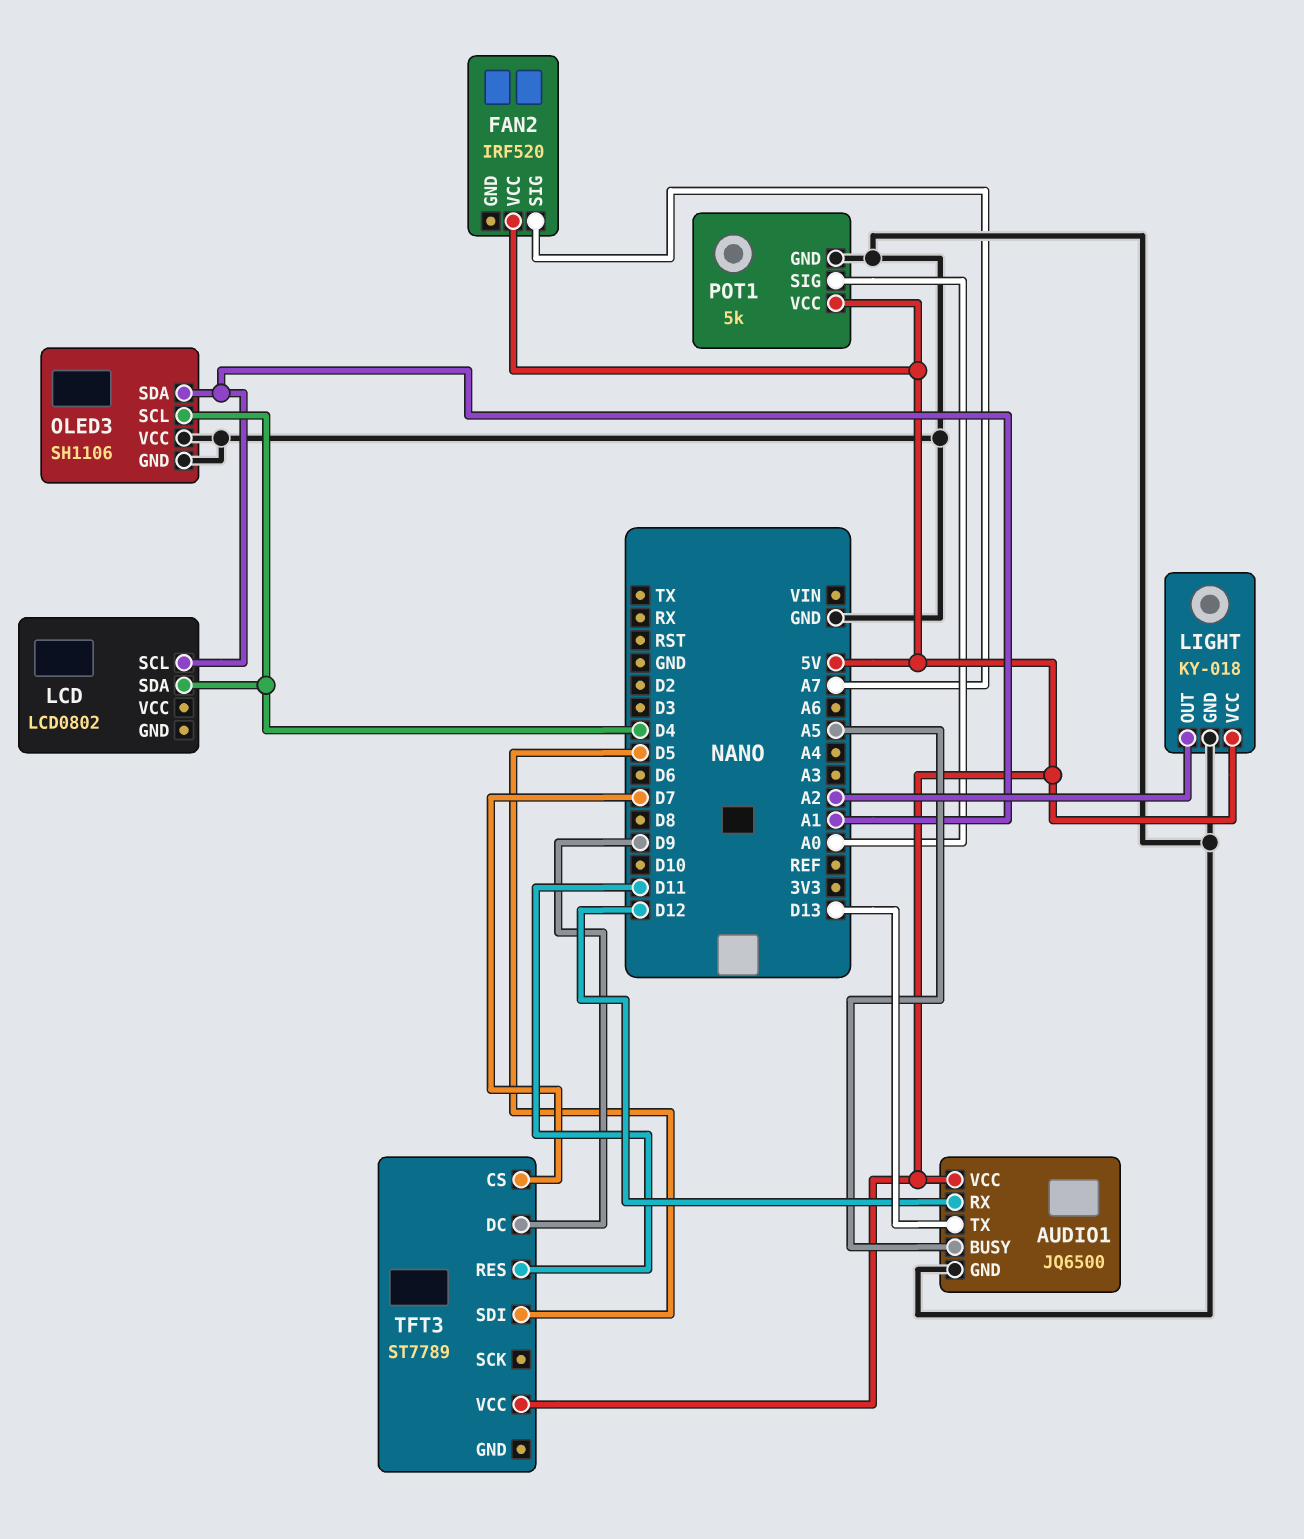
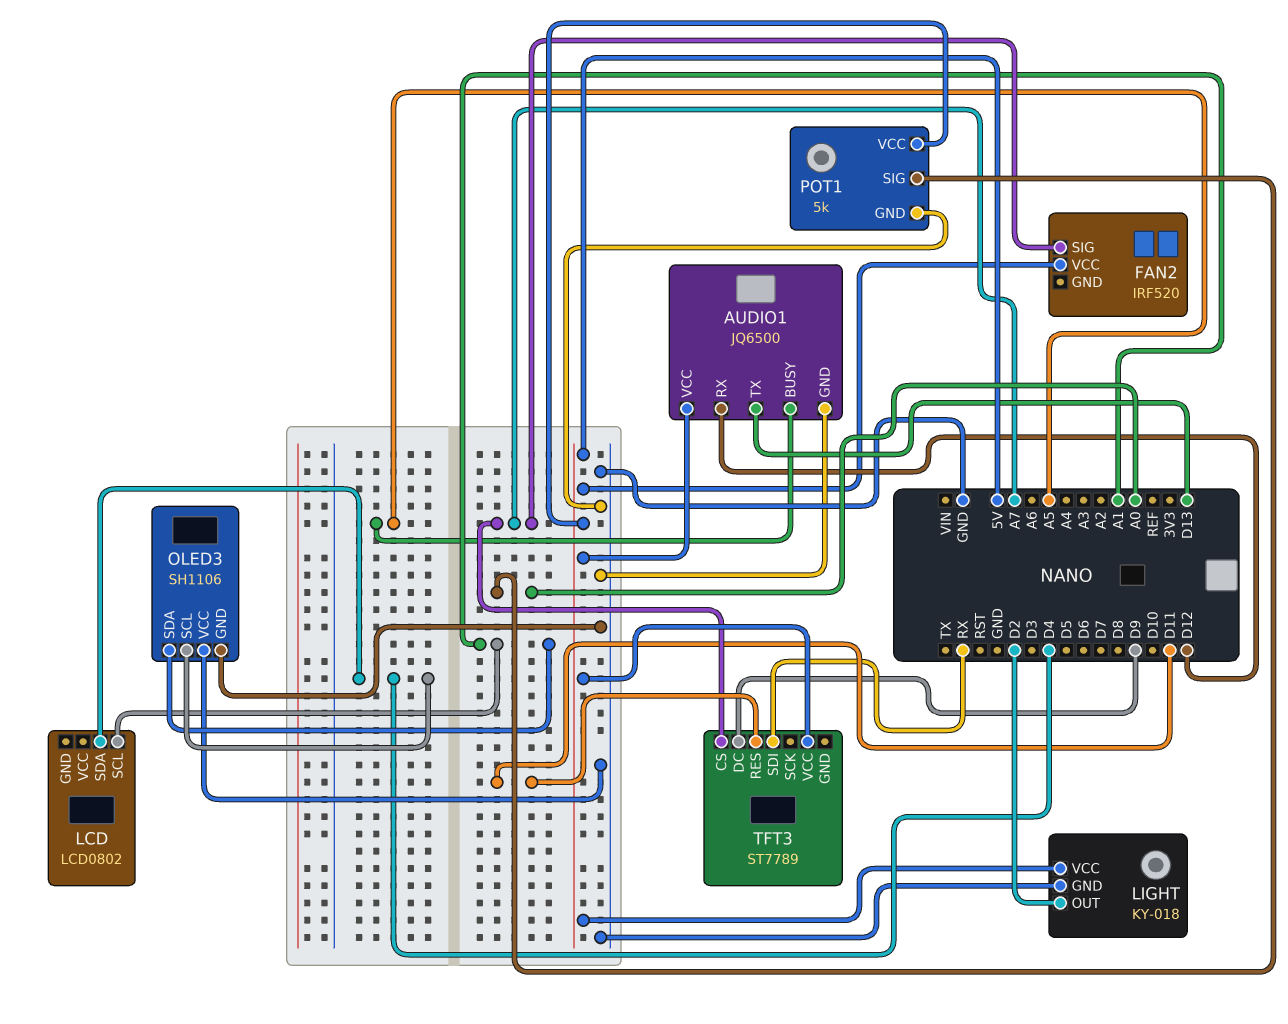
LIGHT pin OUT: A2 -> D2
TFT3 pin CS: D7 -> A7
TFT3 pin SDI: D5 -> RX

